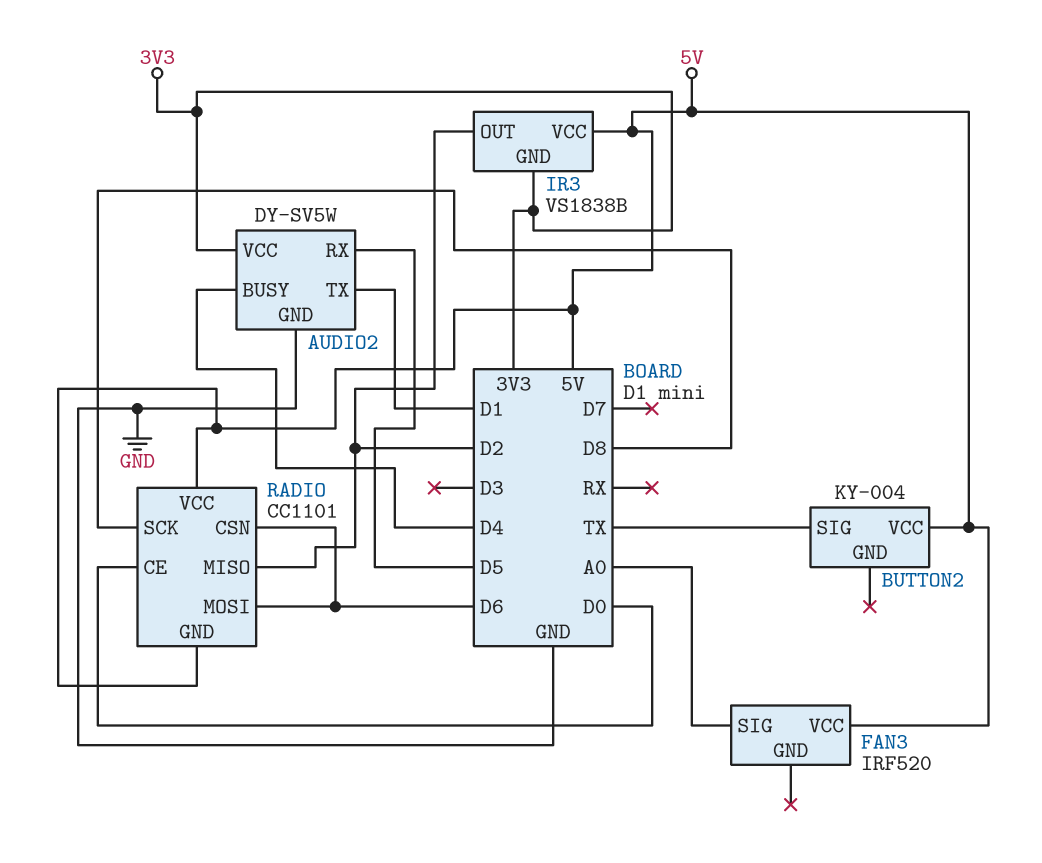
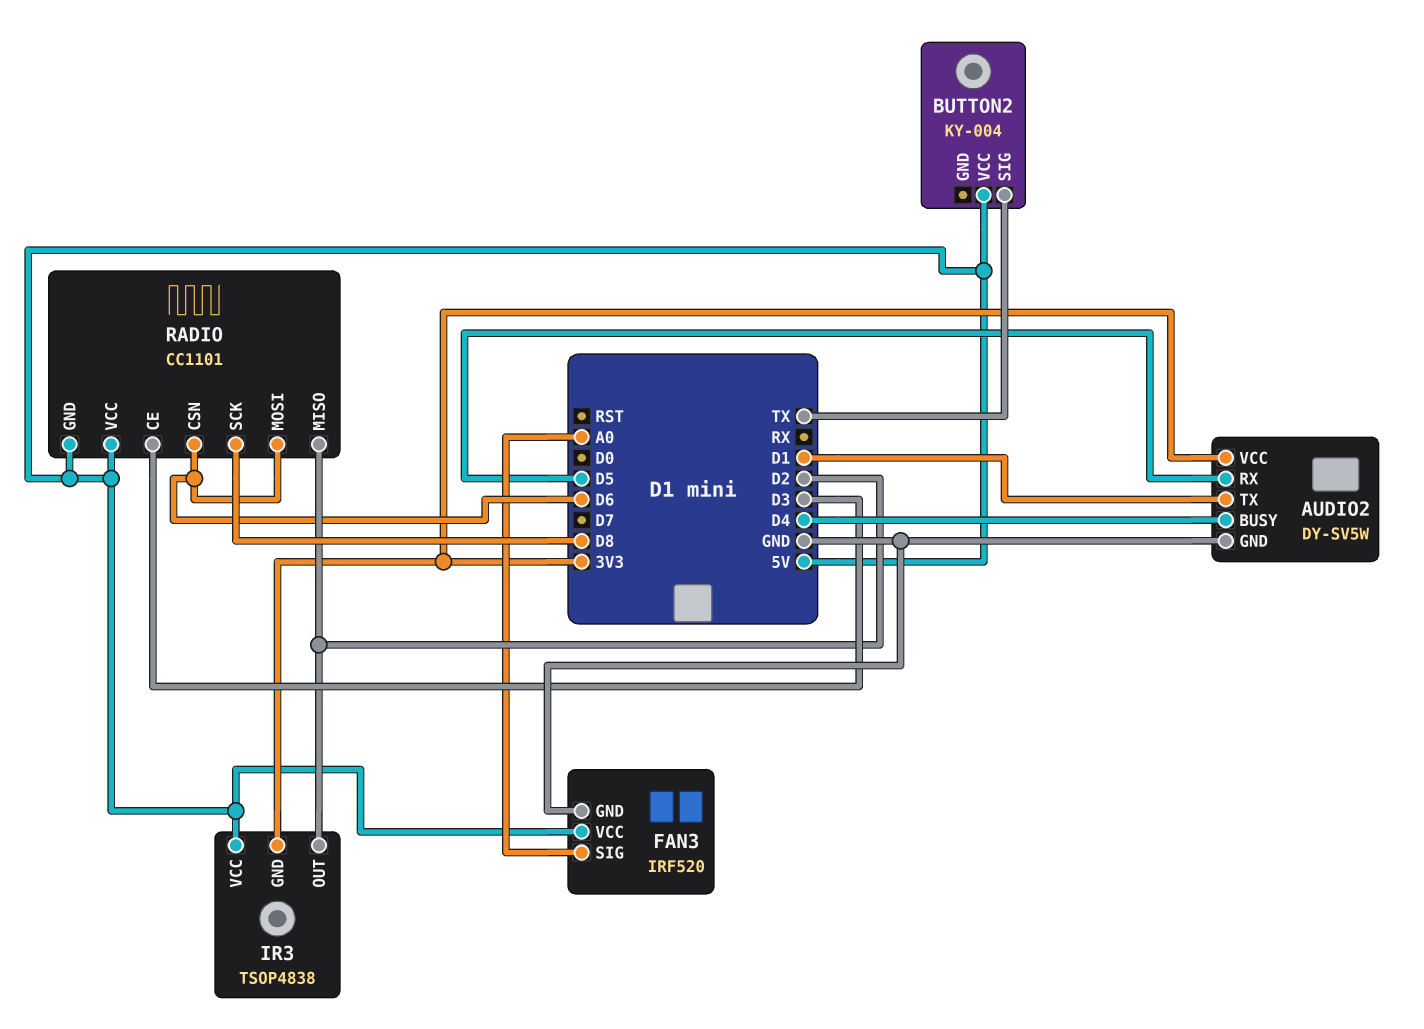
FAN3 pin GND: none -> GND
IR3: VS1838B -> TSOP4838
RADIO pin CE: D0 -> D3

